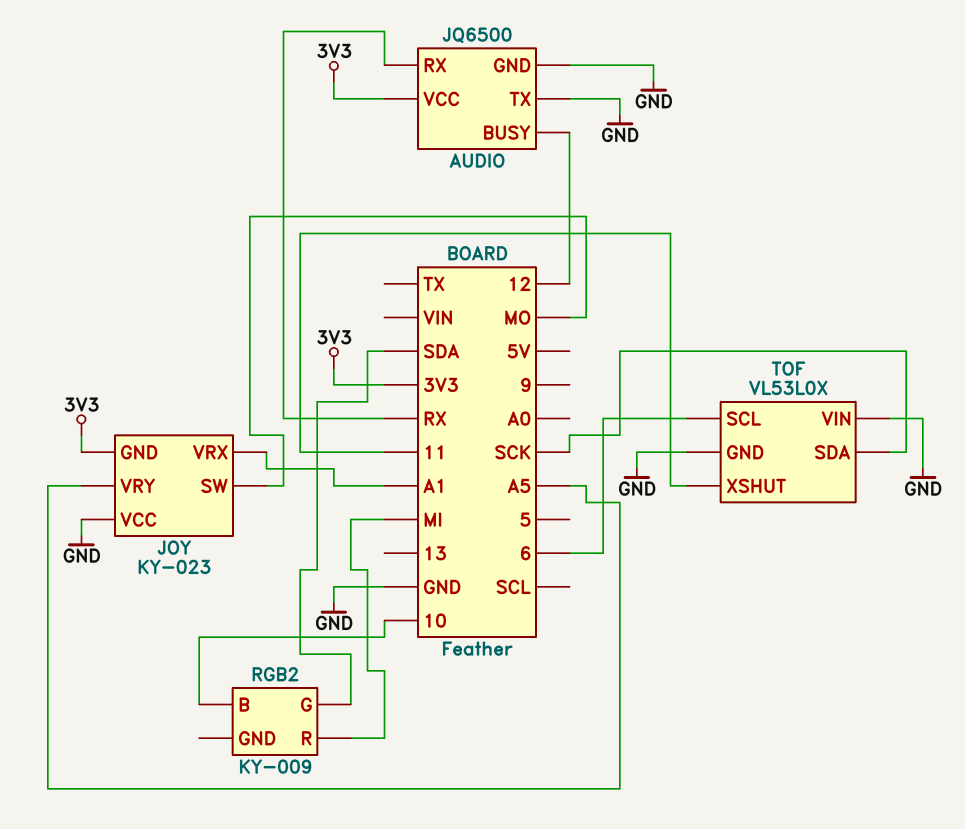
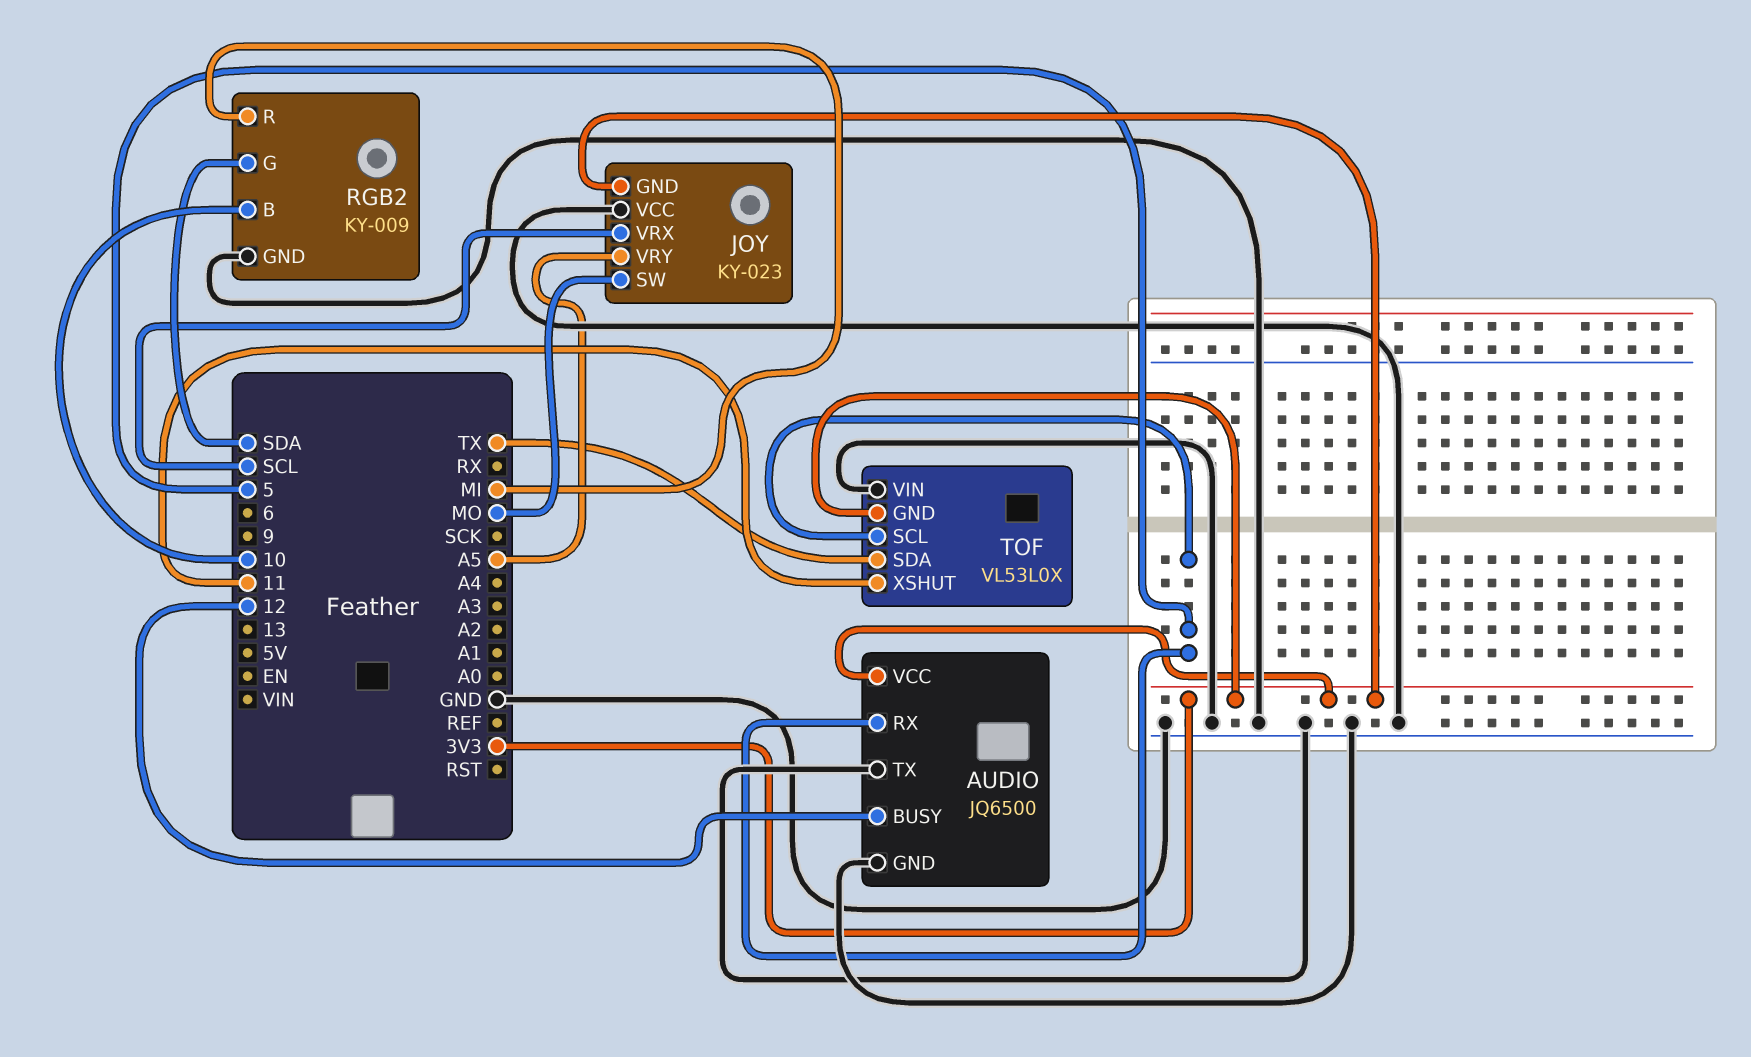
AUDIO pin RX: RX -> 5
JOY pin VRX: A1 -> SCL
RGB2 pin GND: none -> GND
TOF pin GND: GND -> 3V3
TOF pin SCL: 6 -> 5
TOF pin SDA: SCK -> TX

